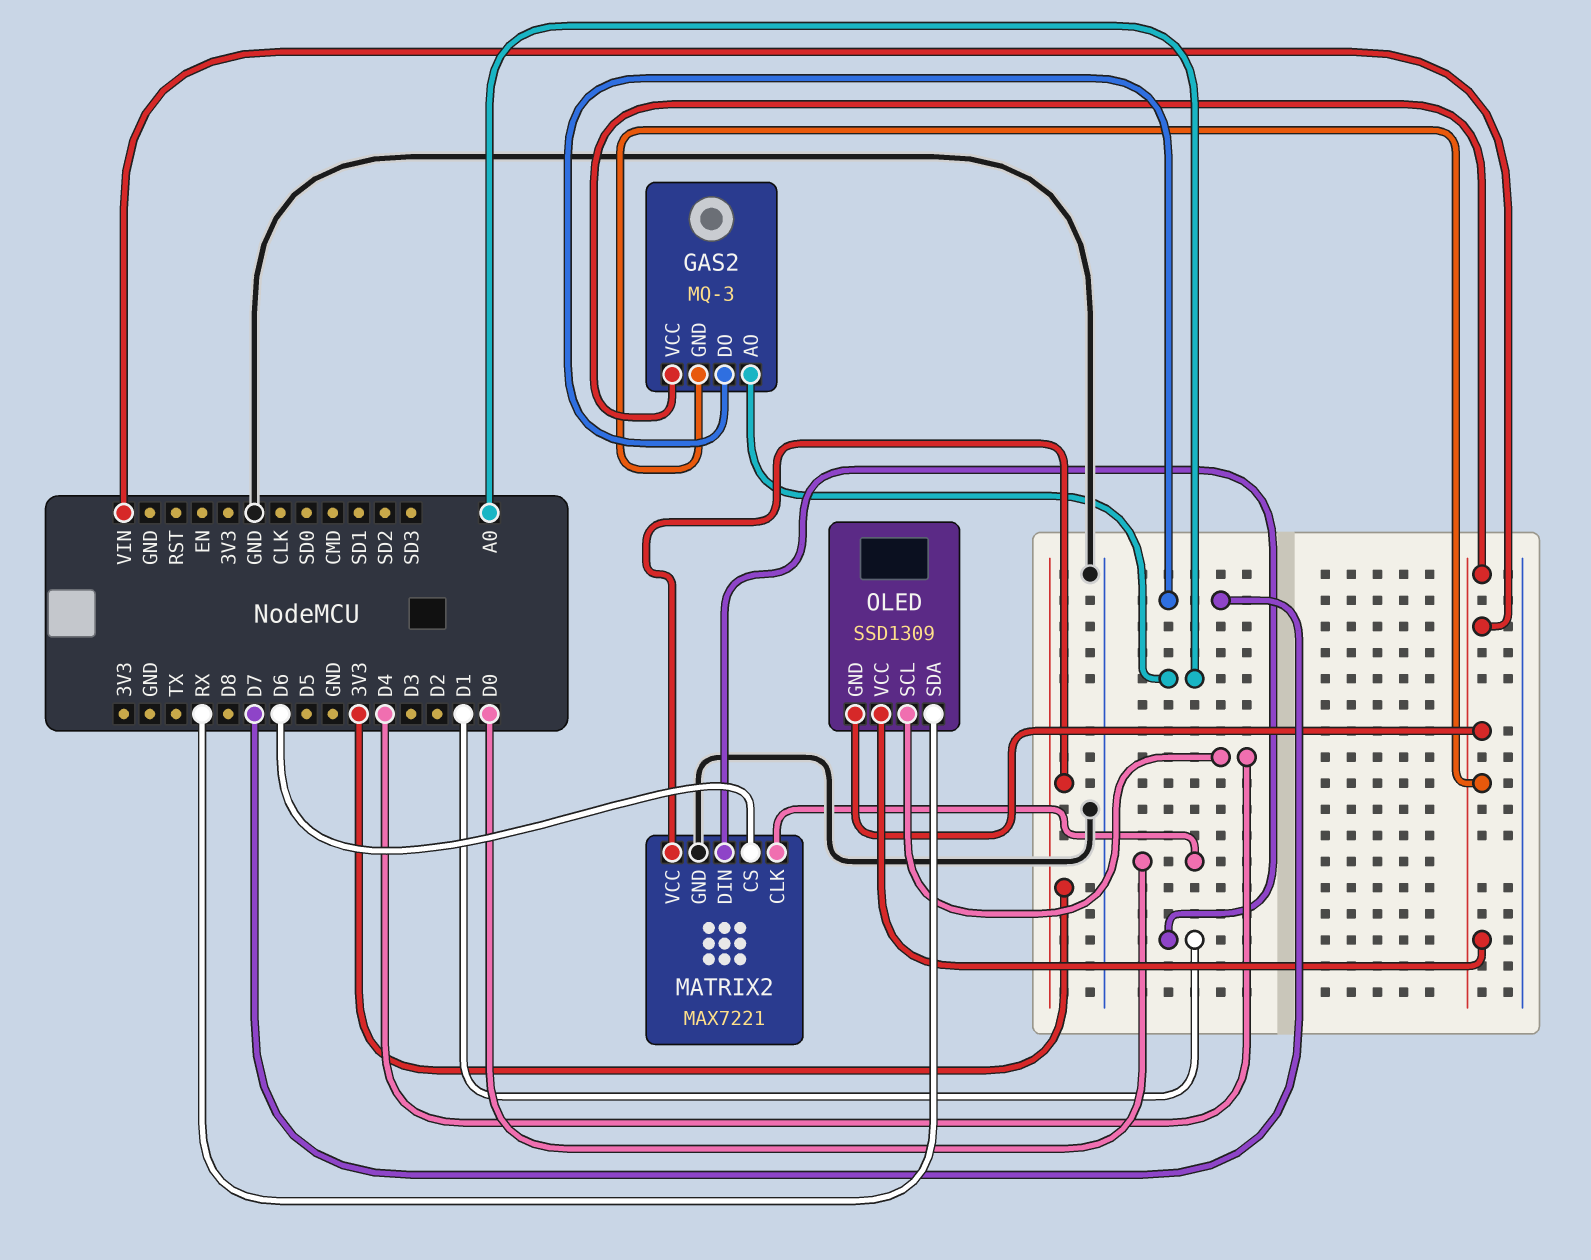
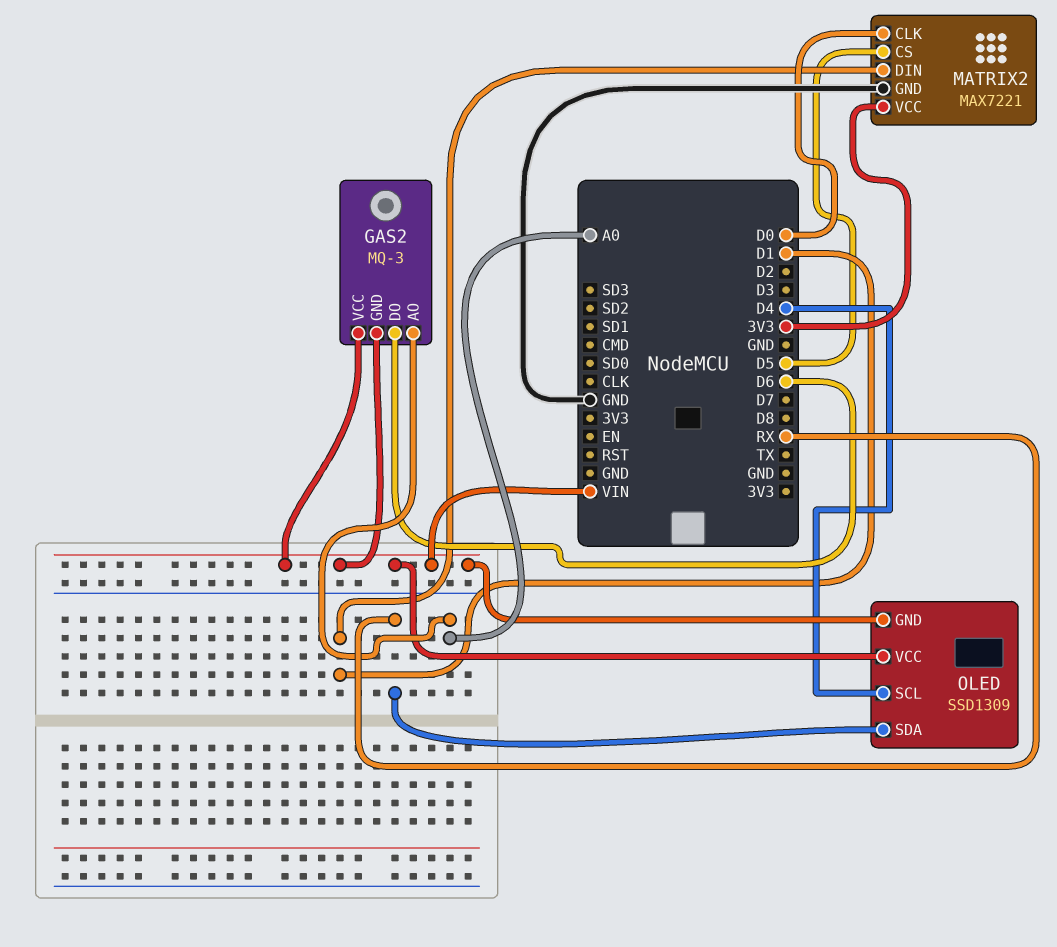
GAS2 pin DO: D7 -> D6
MATRIX2 pin CS: D6 -> D5

